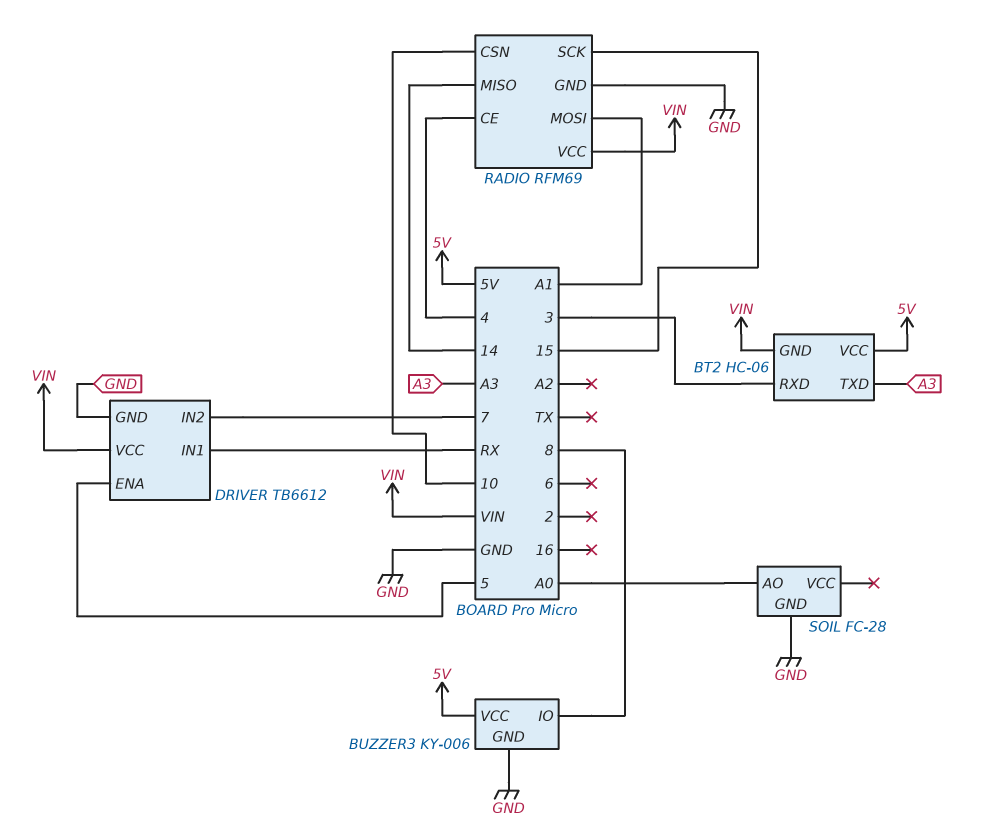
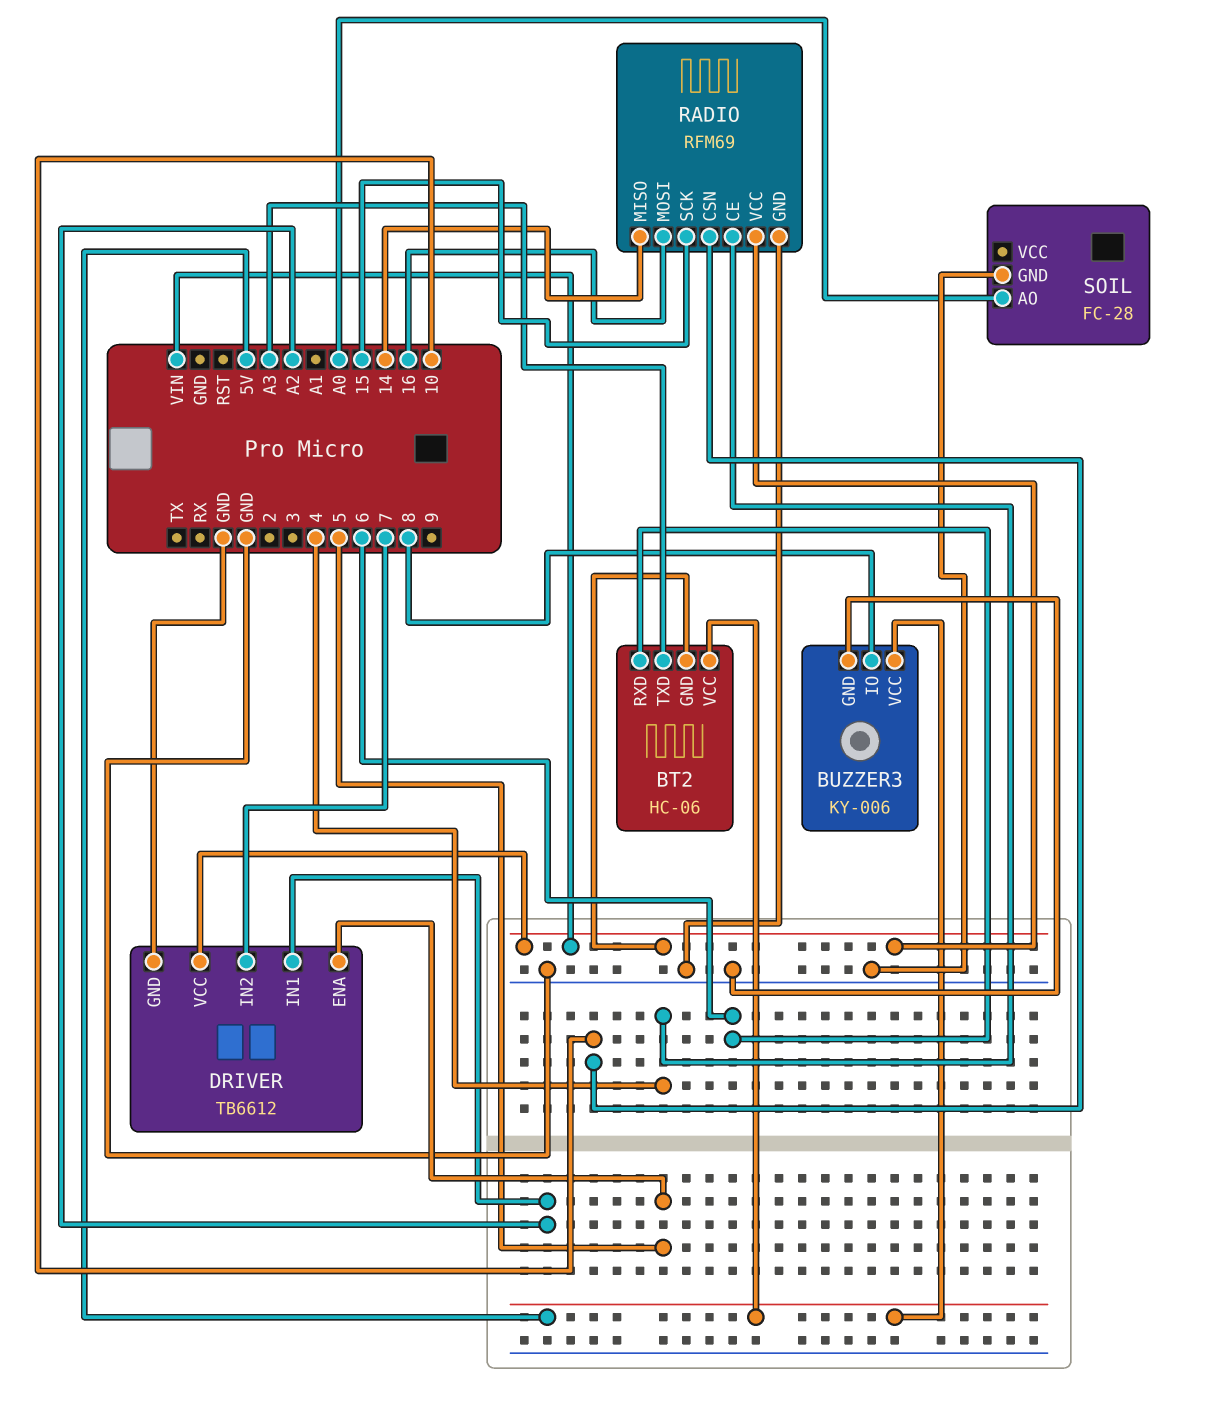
BT2 pin RXD: 3 -> 6
DRIVER pin IN1: RX -> A2
RADIO pin MOSI: A1 -> 16

